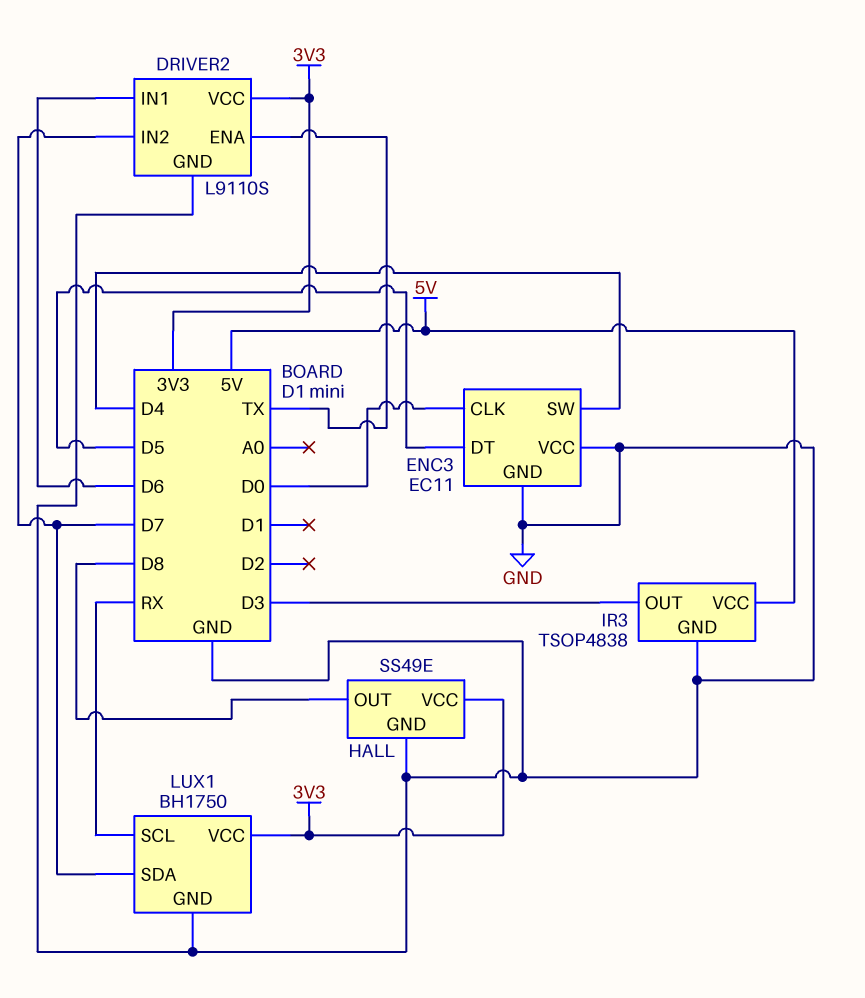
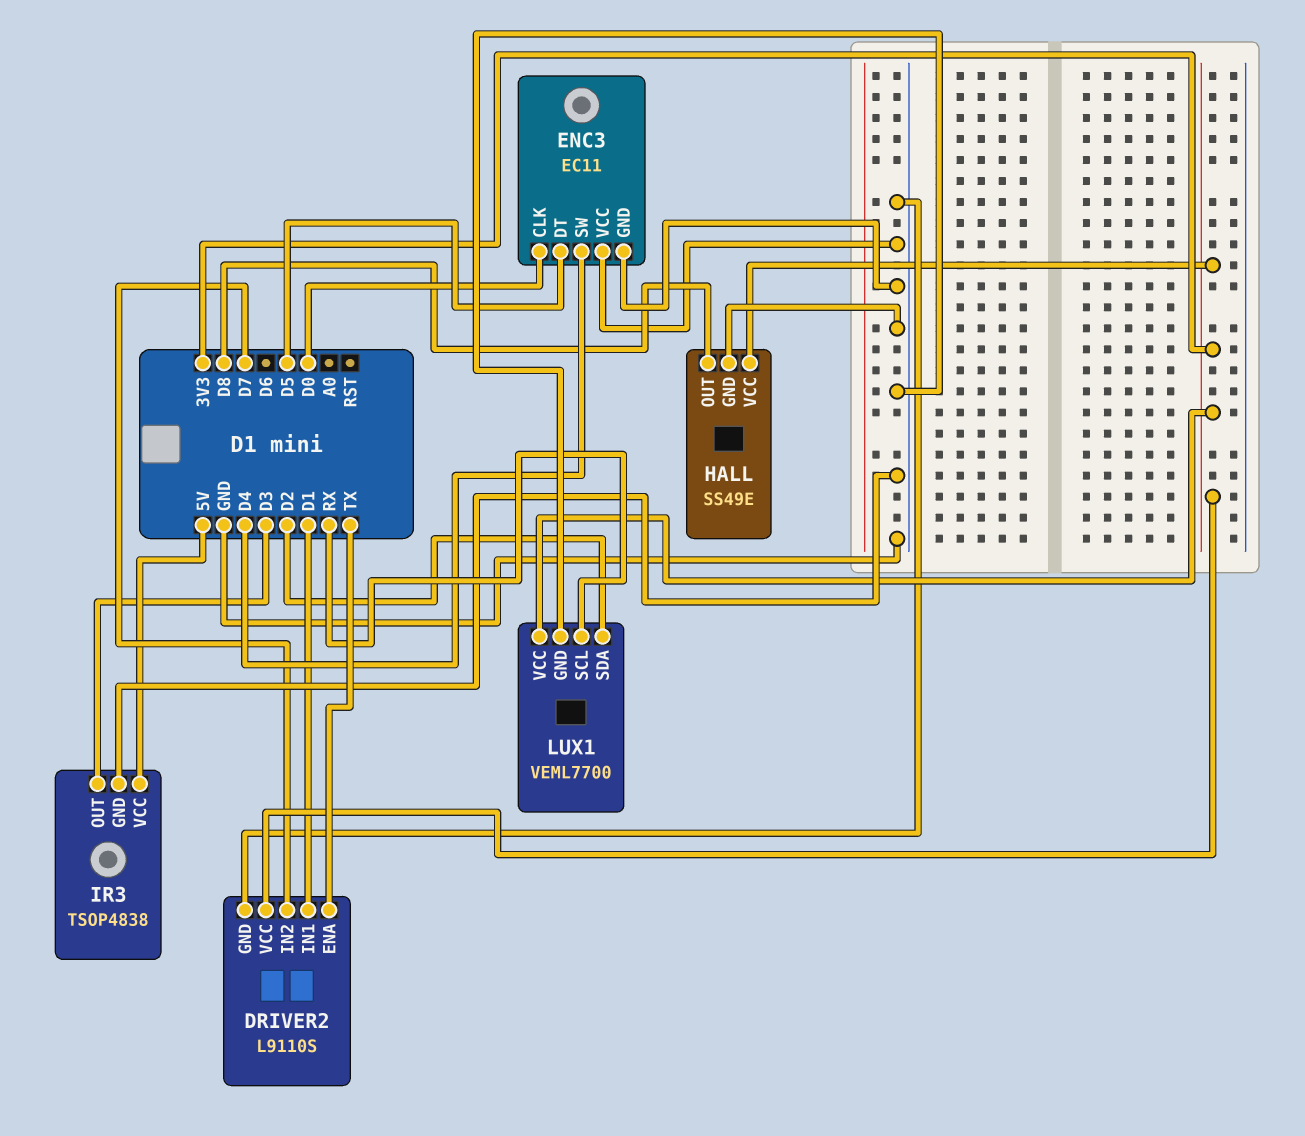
DRIVER2 pin IN1: D6 -> D1
LUX1: BH1750 -> VEML7700
LUX1 pin SDA: D7 -> D2

